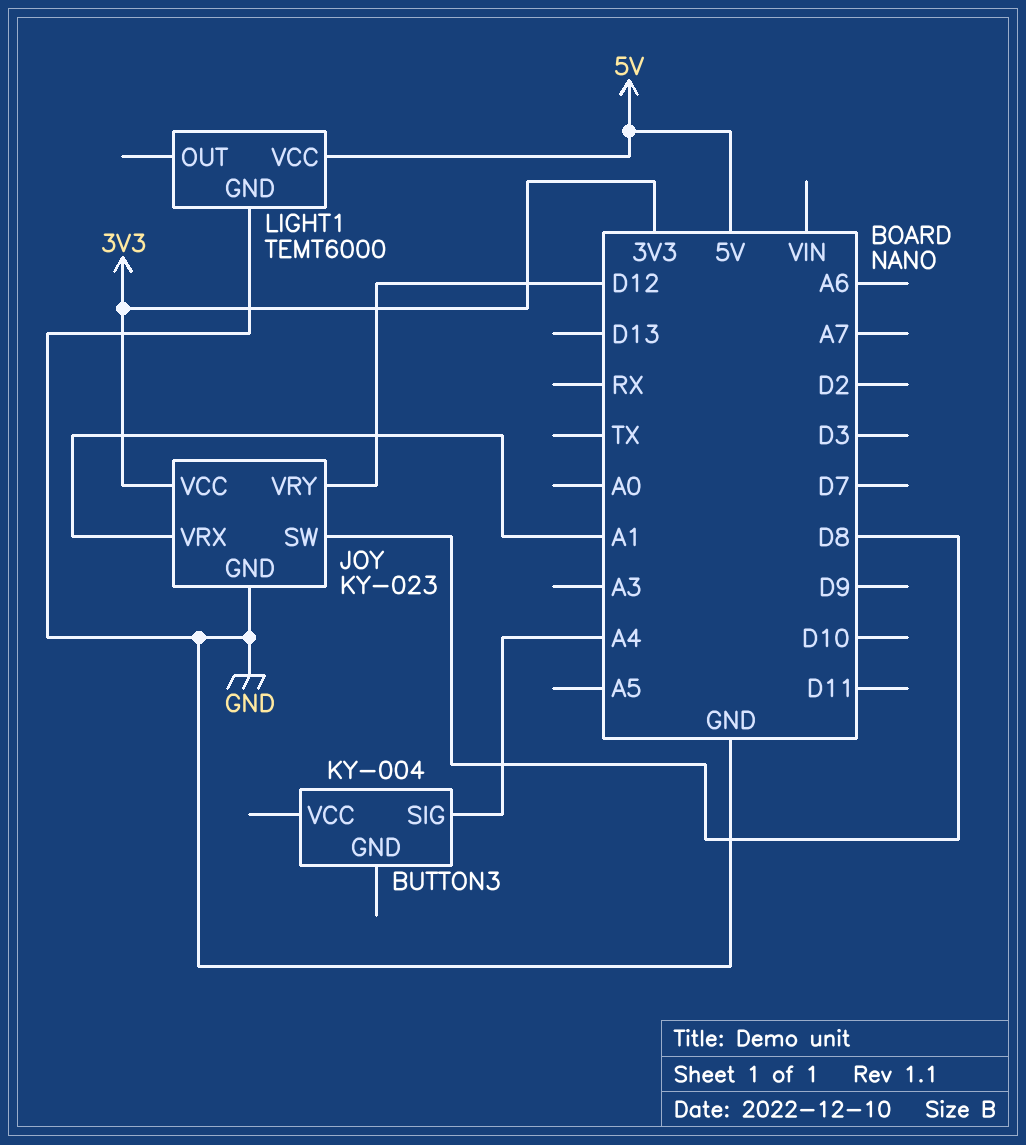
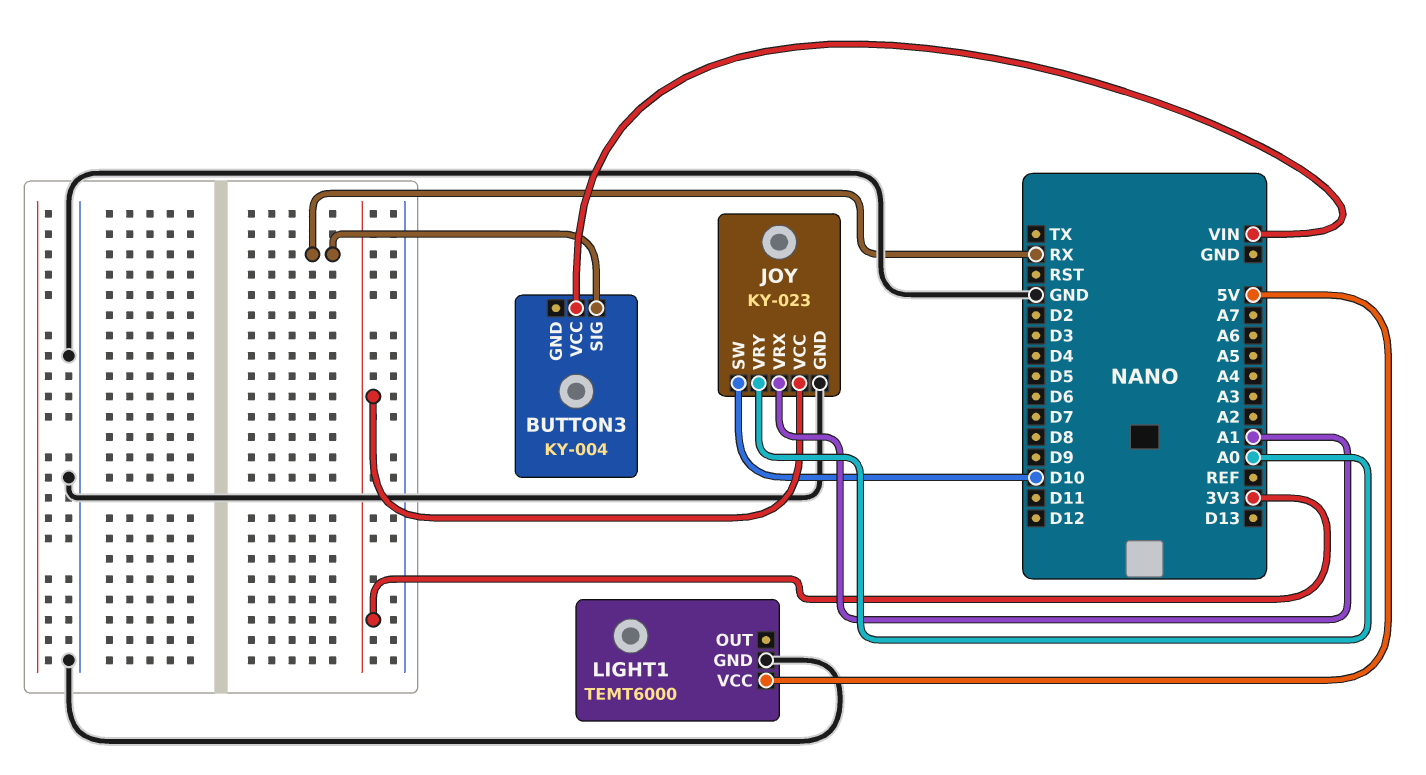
BUTTON3 pin SIG: A4 -> RX
BUTTON3 pin VCC: none -> VIN
JOY pin SW: D8 -> D10
JOY pin VRY: D12 -> A0

